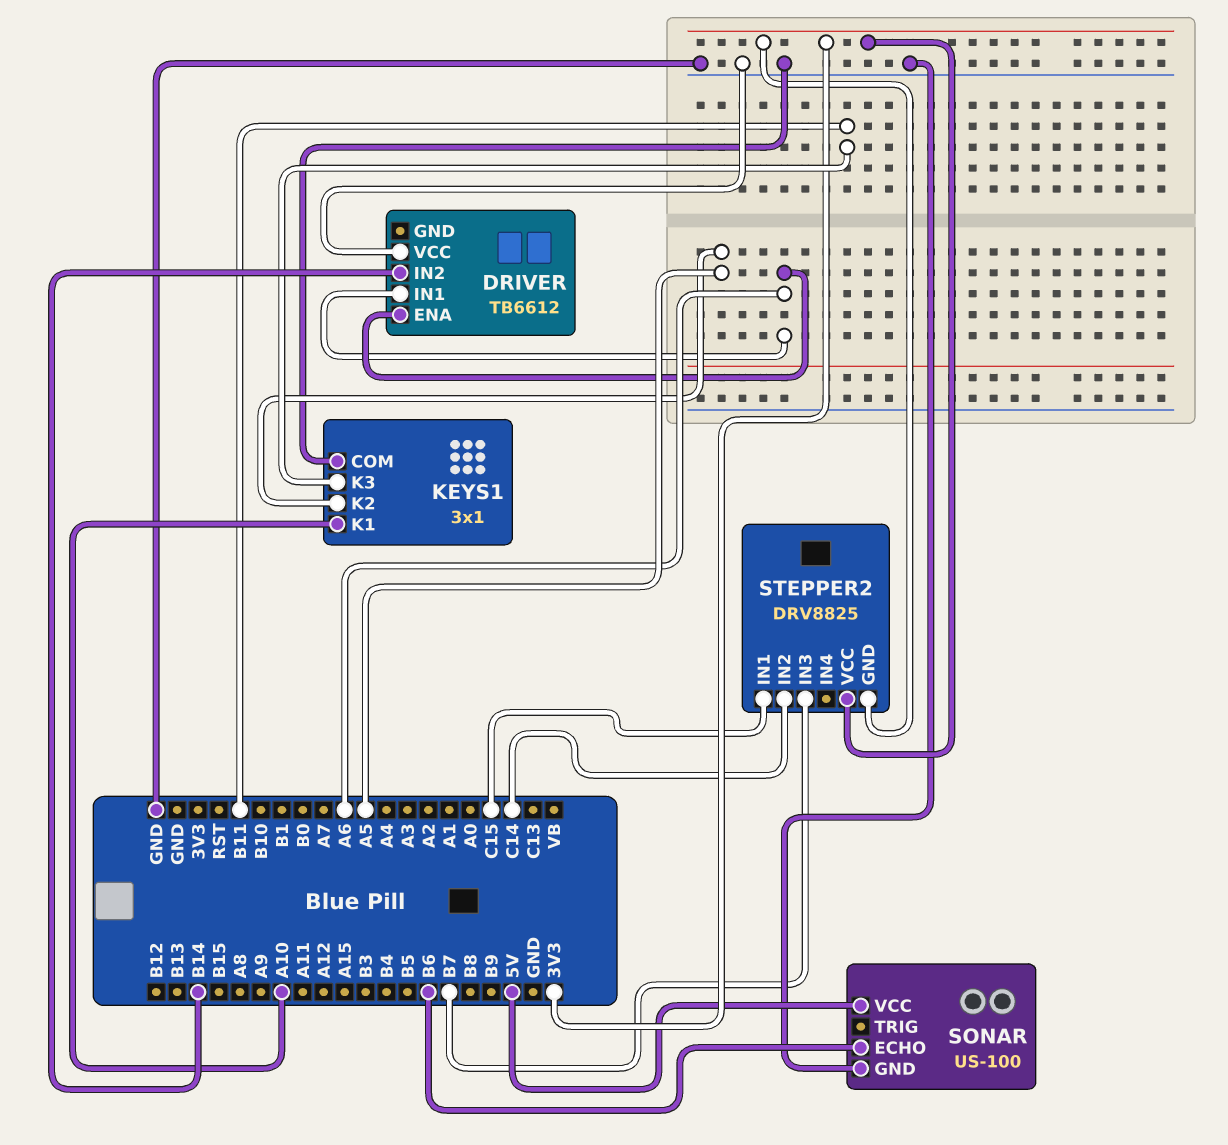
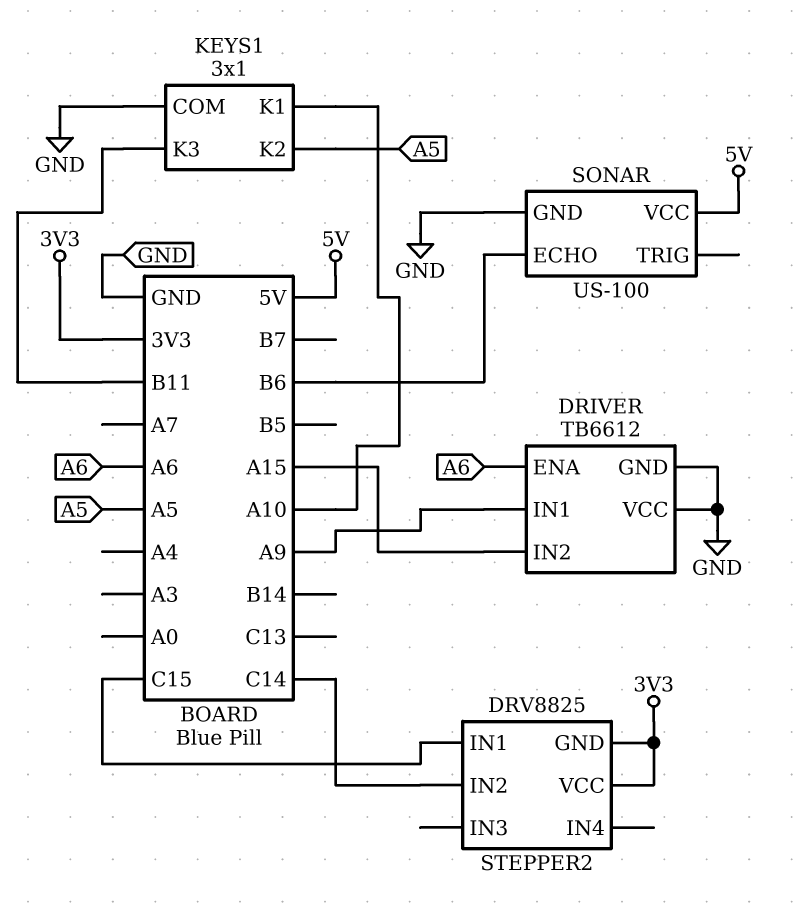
DRIVER pin GND: none -> GND
DRIVER pin IN1: A6 -> A9
DRIVER pin IN2: B14 -> A15
STEPPER2 pin IN3: B7 -> none

